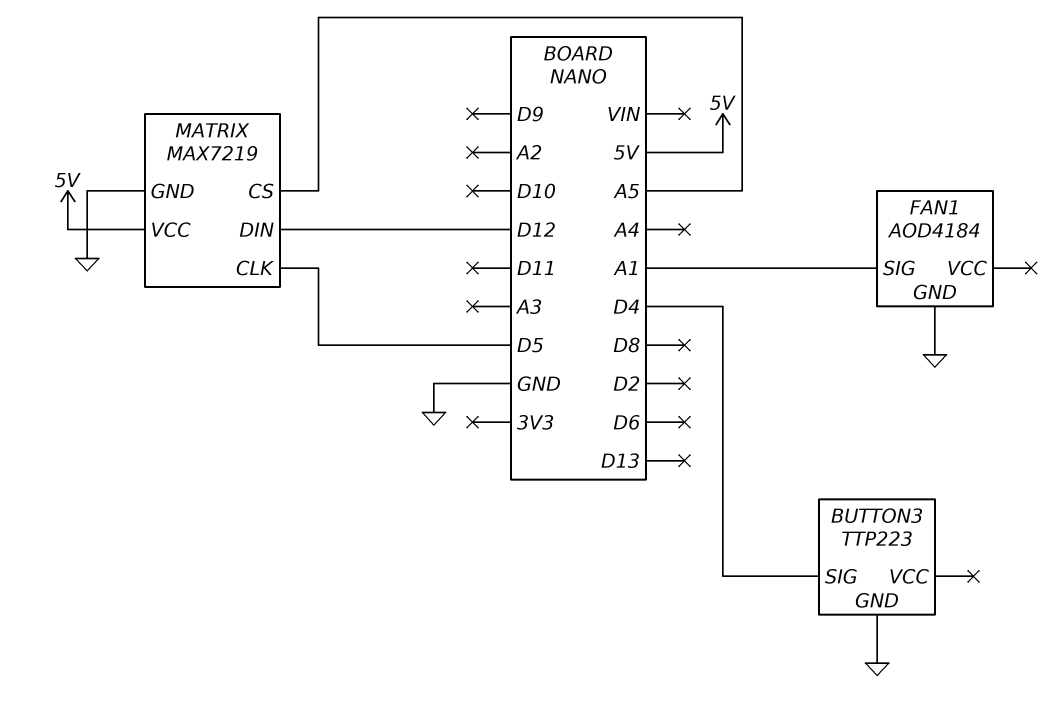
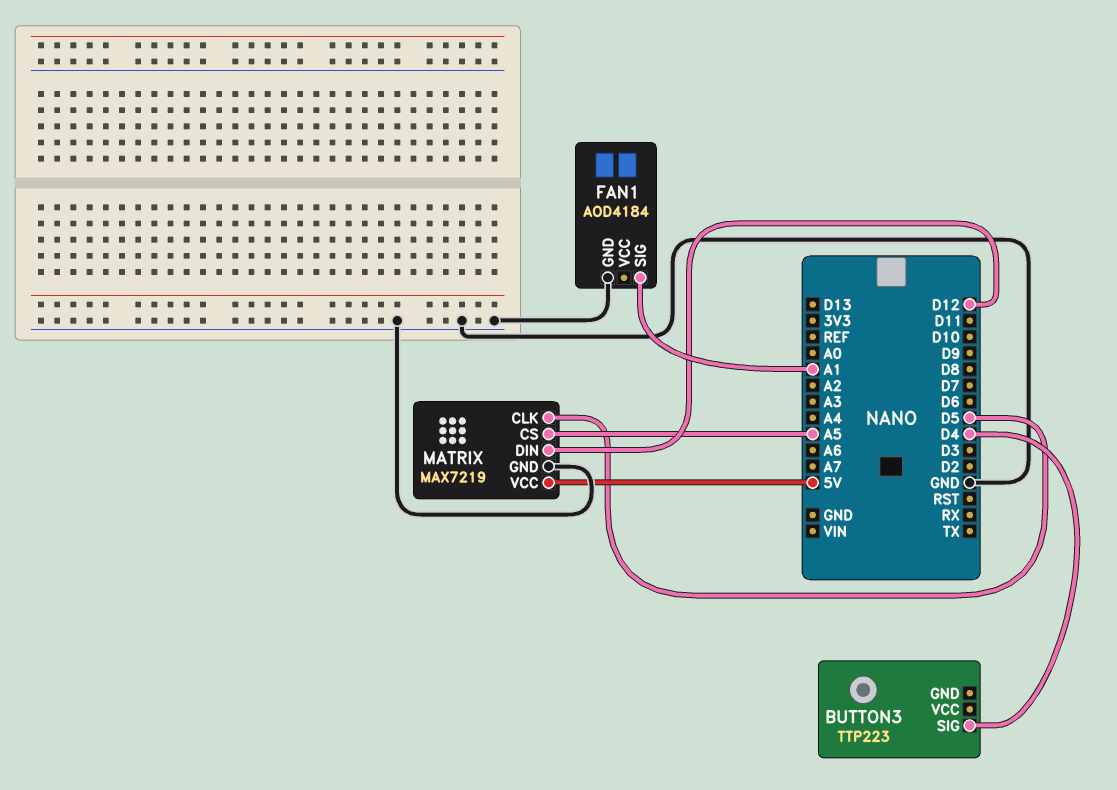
BUTTON3 pin GND: GND -> none

